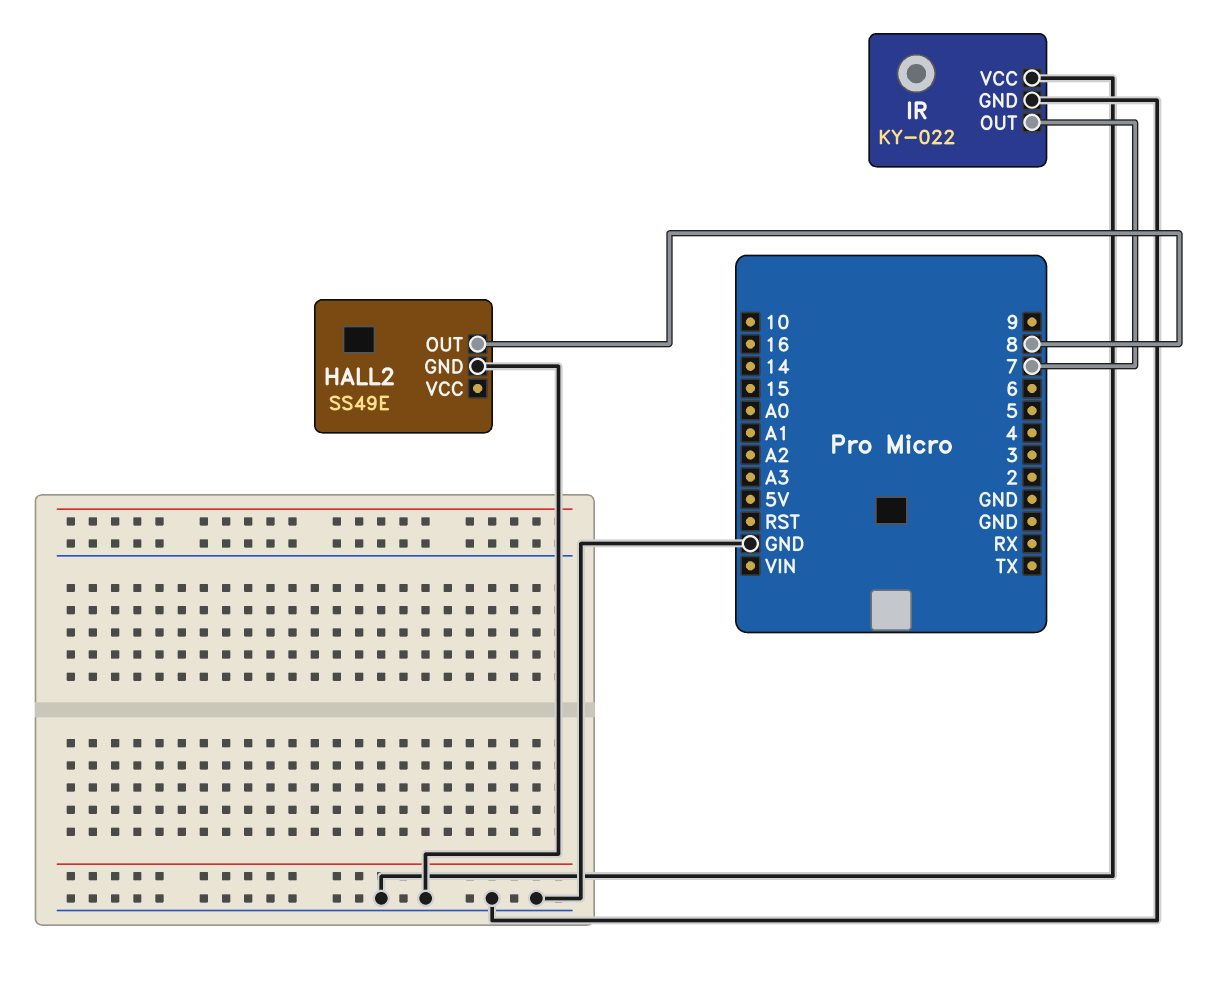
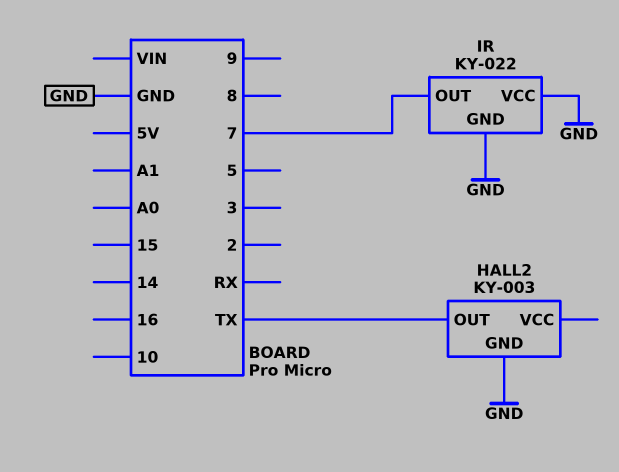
HALL2: SS49E -> KY-003
HALL2 pin OUT: 8 -> TX

